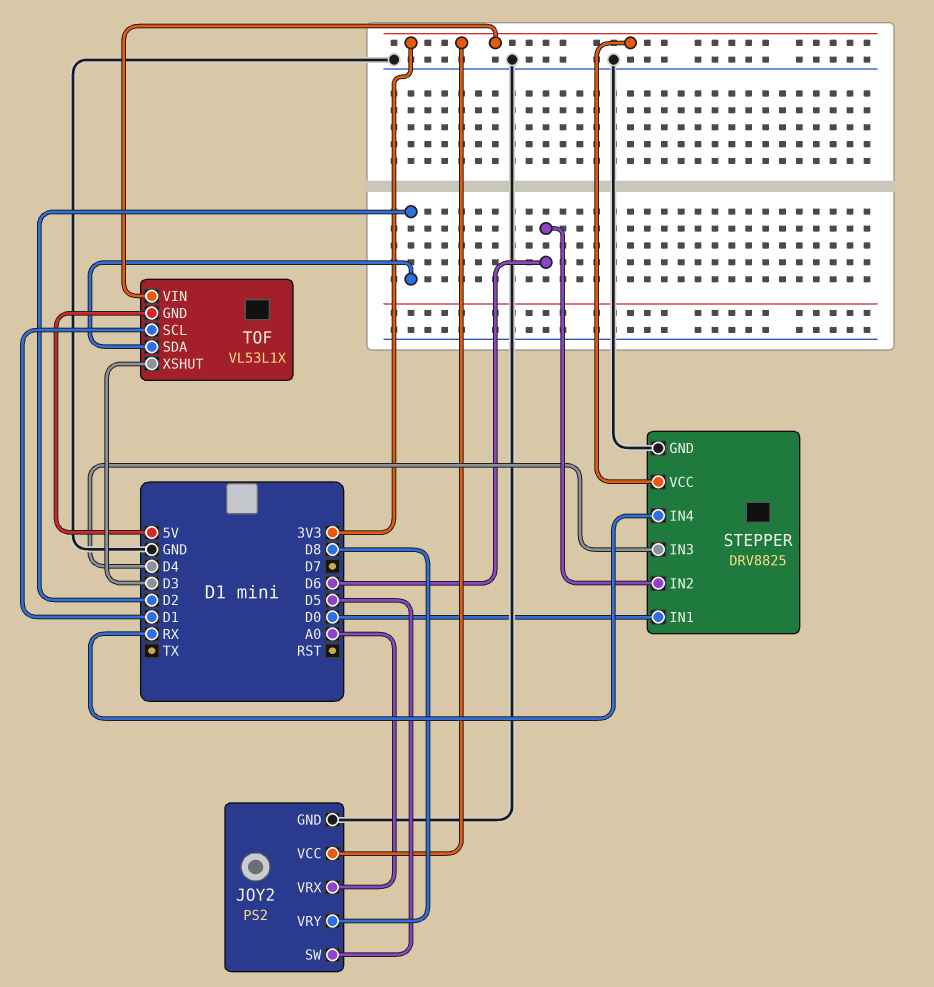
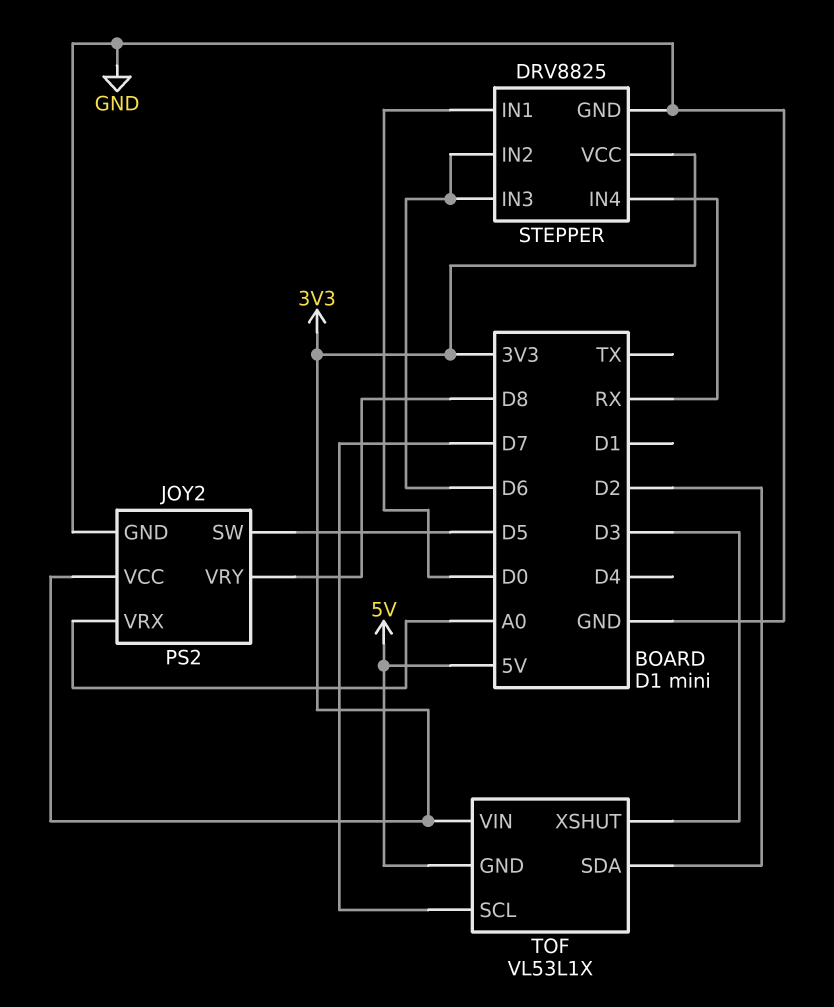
STEPPER pin IN3: D4 -> D6
TOF pin SCL: D1 -> D7

